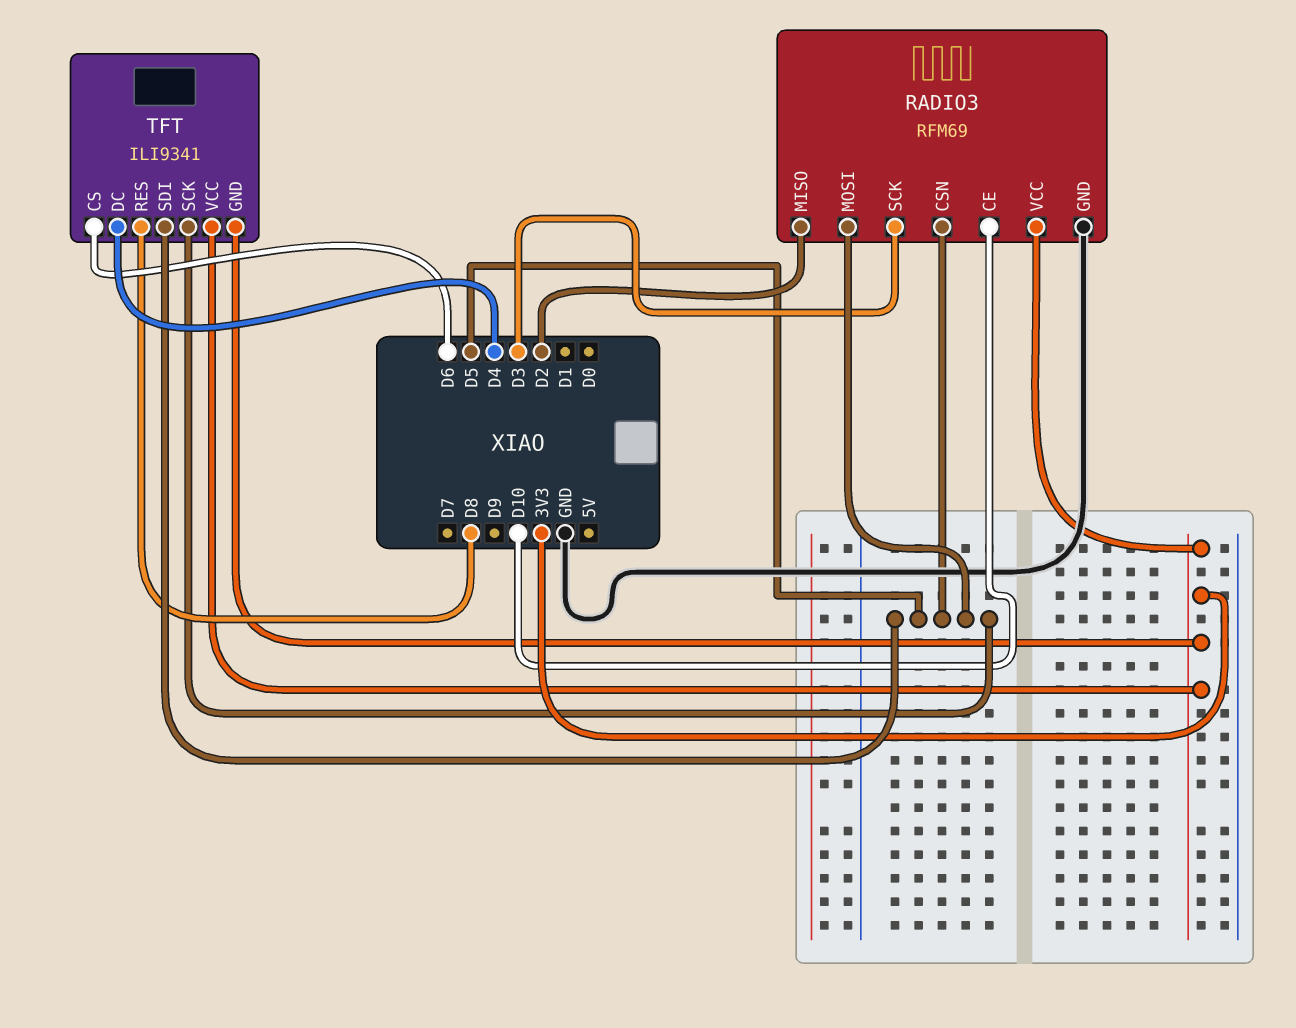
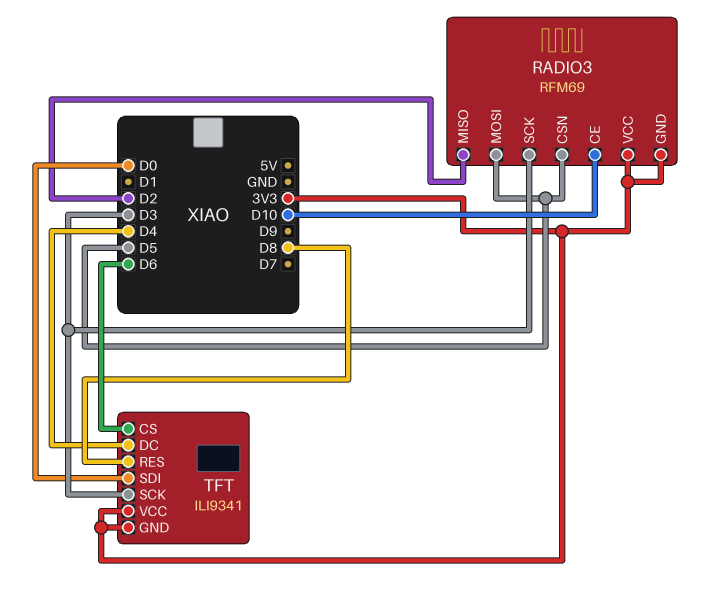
RADIO3 pin GND: GND -> 3V3
TFT pin SCK: D5 -> D3
TFT pin SDI: D5 -> D0

